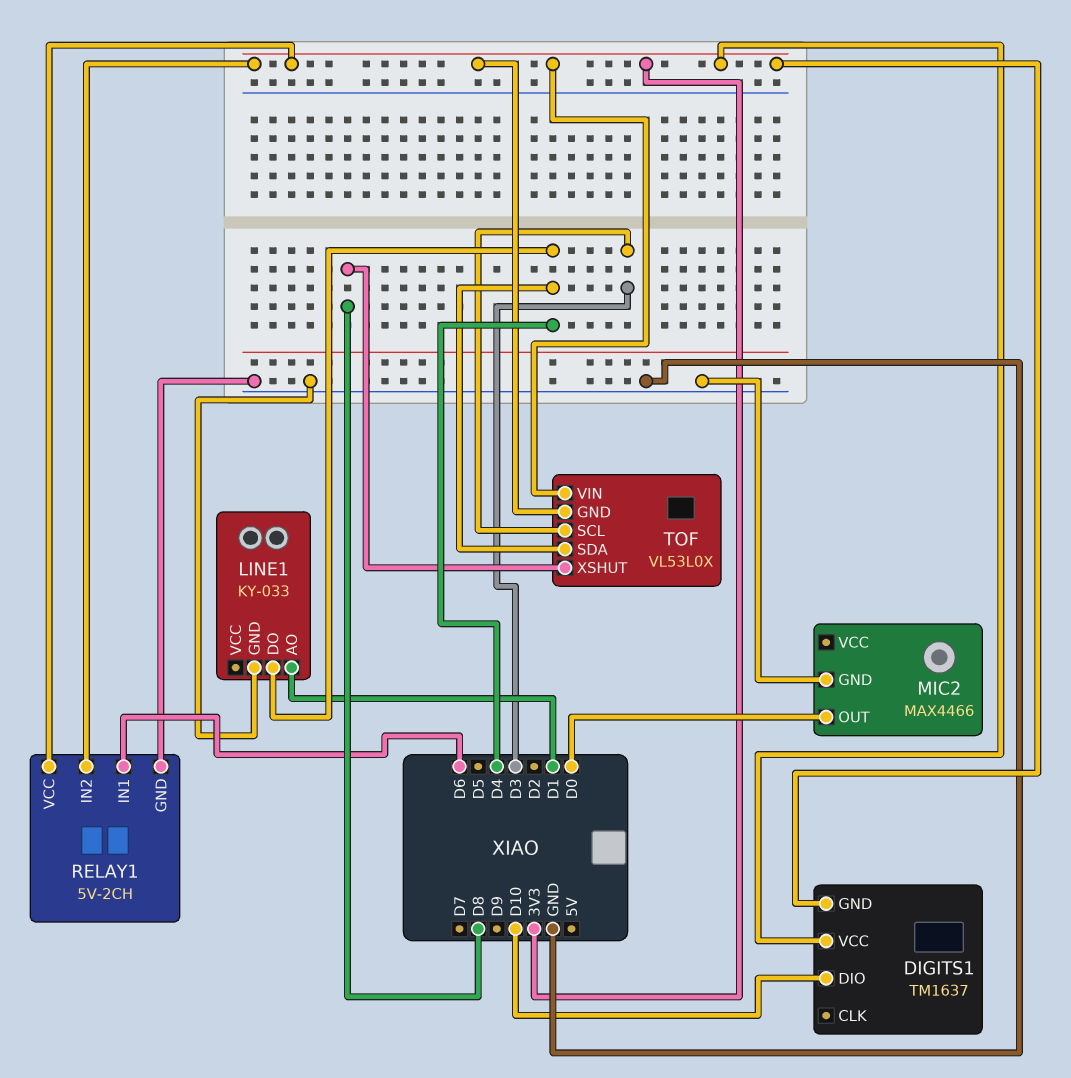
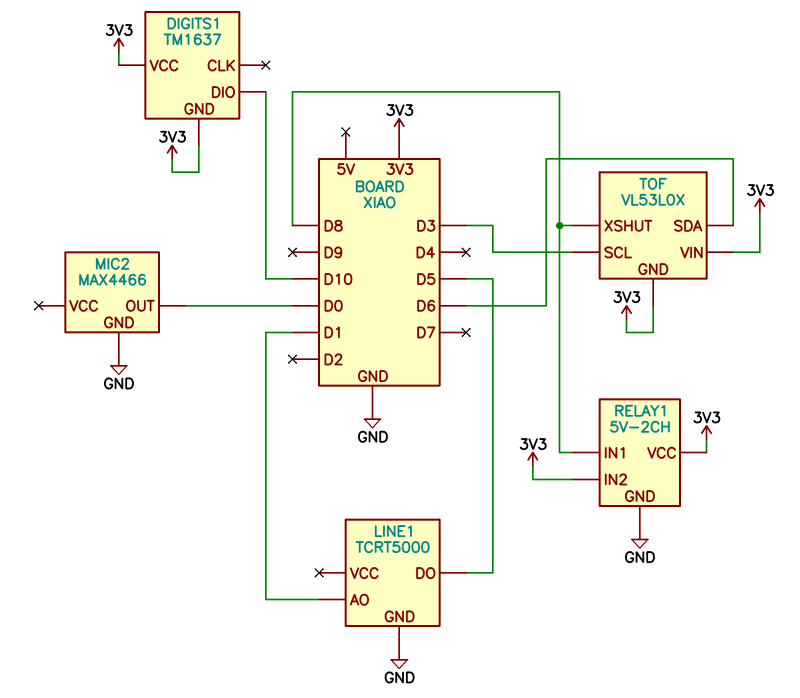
LINE1: KY-033 -> TCRT5000
LINE1 pin DO: D4 -> D5
RELAY1 pin IN1: D6 -> D8
TOF pin SDA: D4 -> D6

